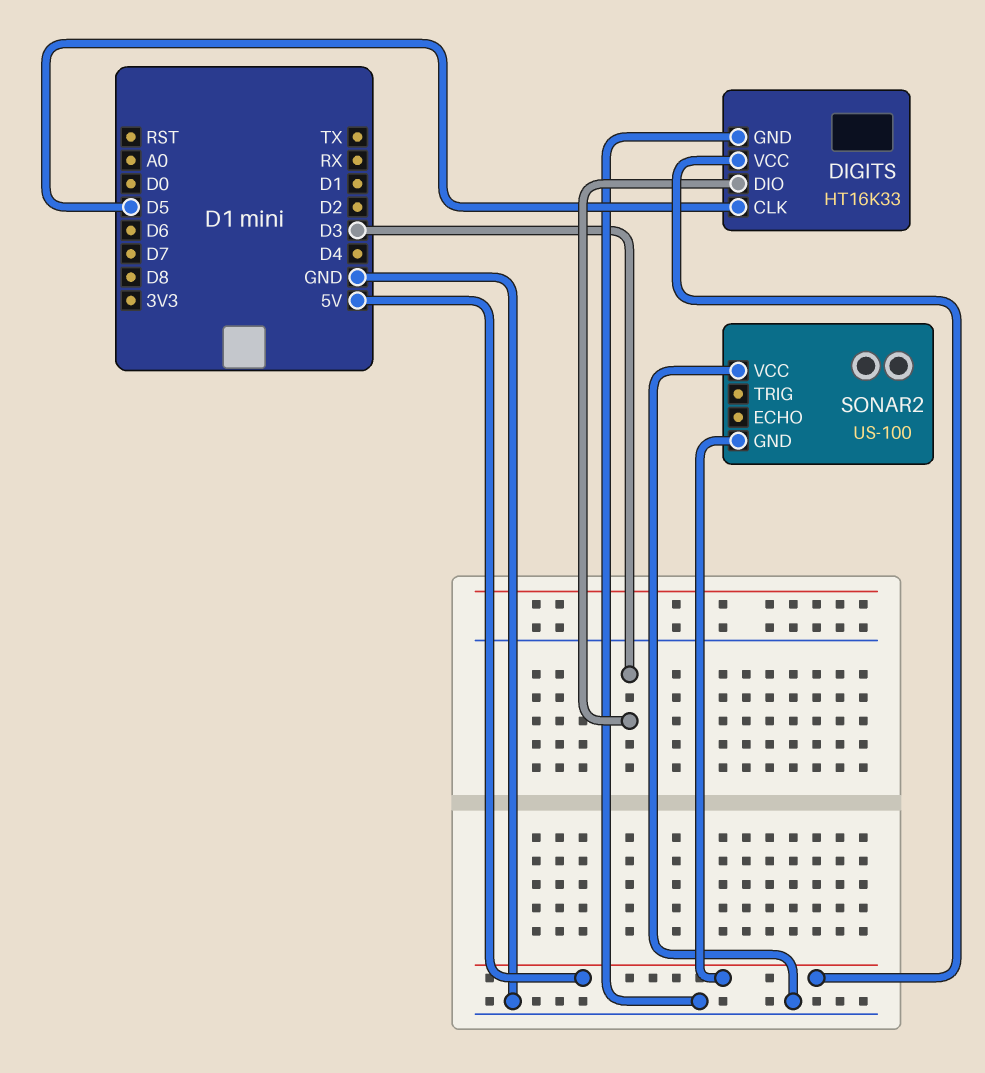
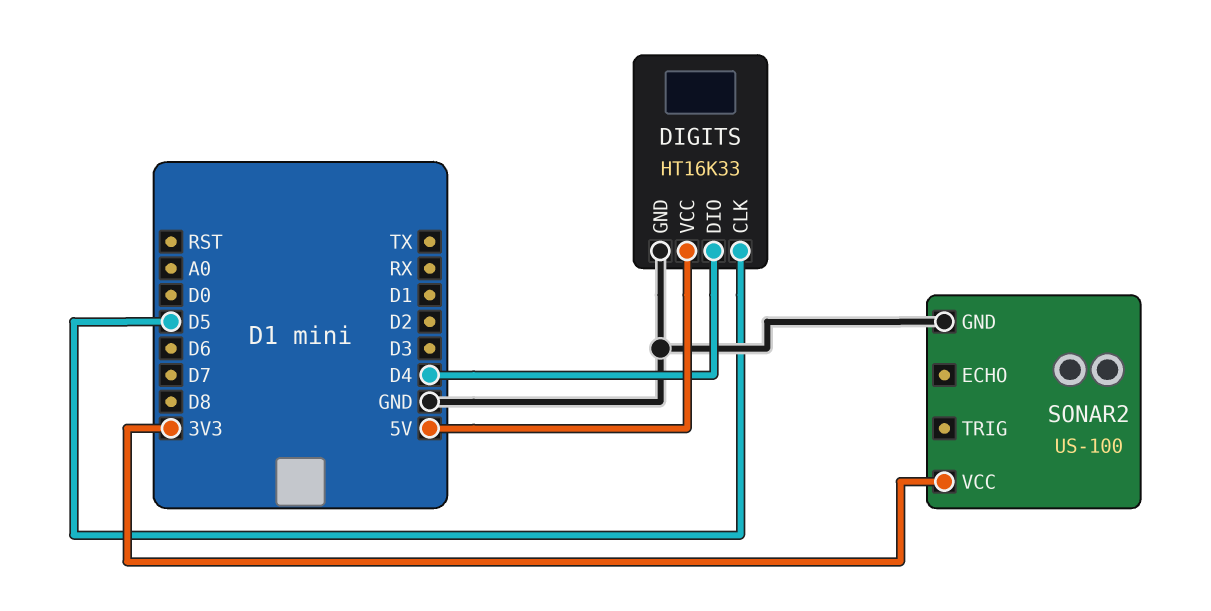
DIGITS pin DIO: D3 -> D4
SONAR2 pin GND: 5V -> GND
SONAR2 pin VCC: GND -> 3V3

